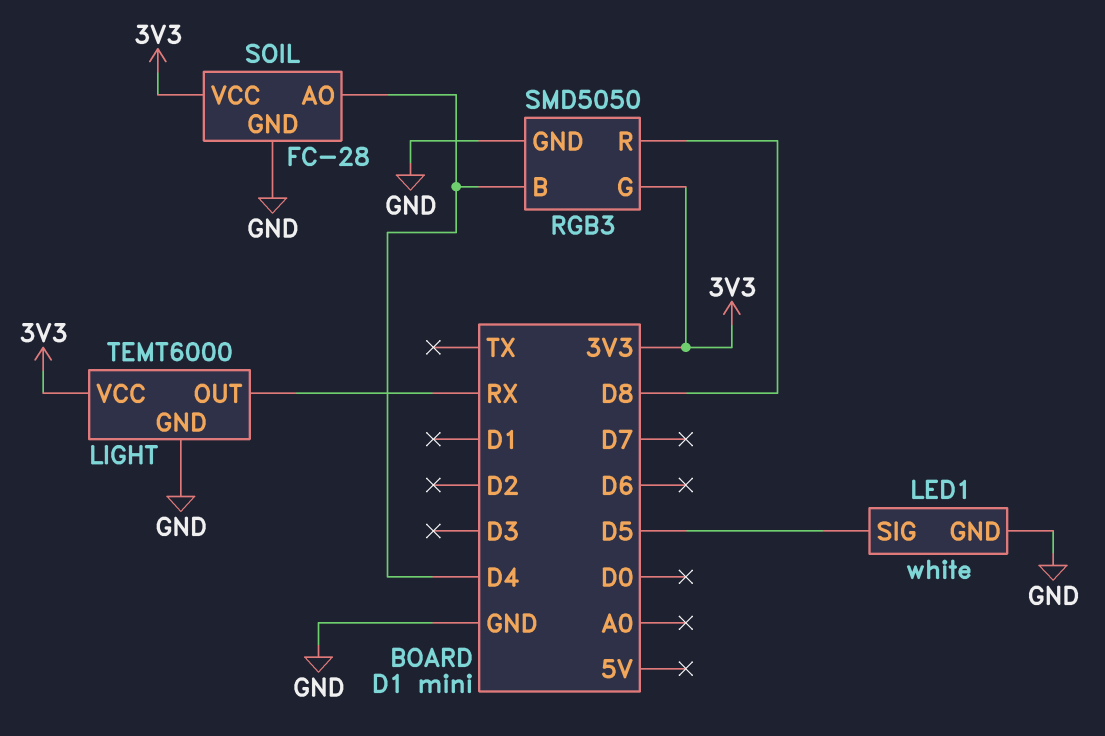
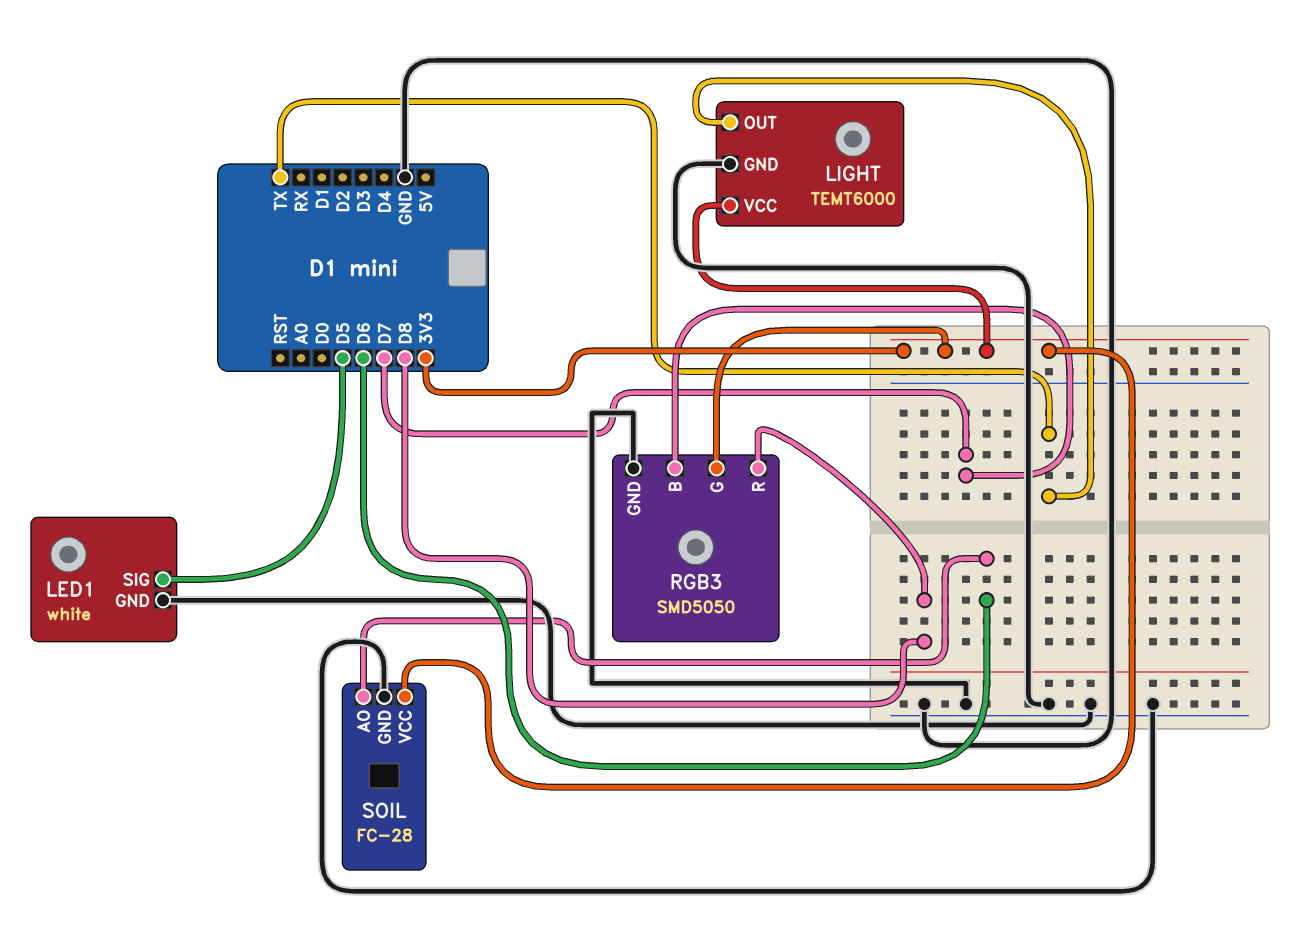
LIGHT pin OUT: RX -> TX
RGB3 pin B: D4 -> D7
SOIL pin AO: D4 -> D6

